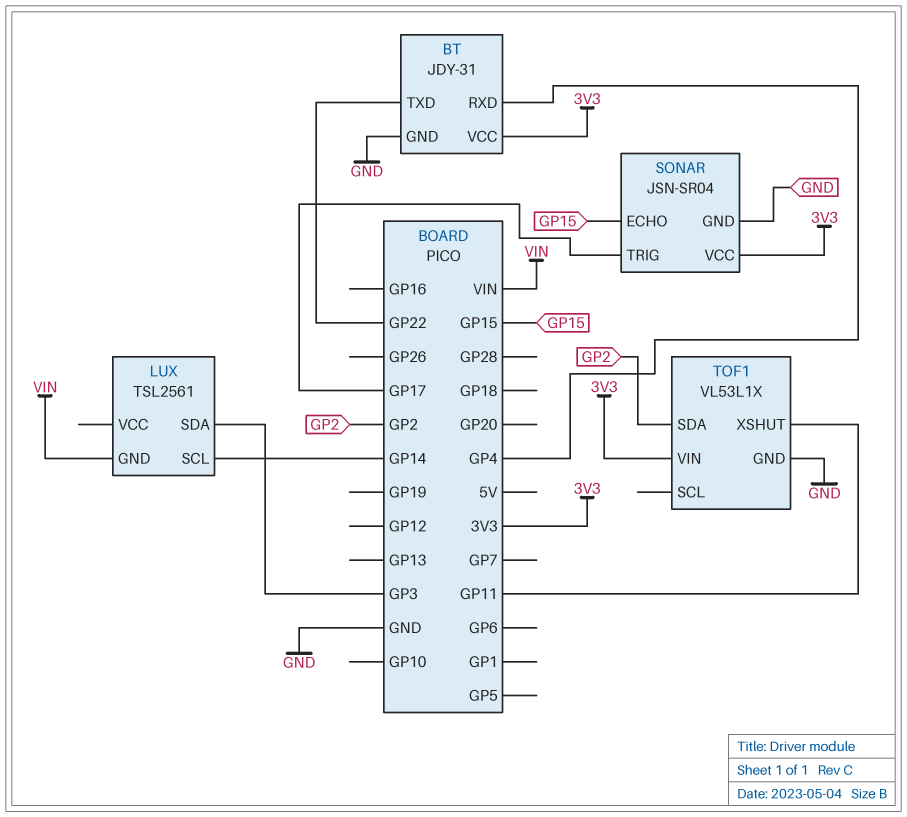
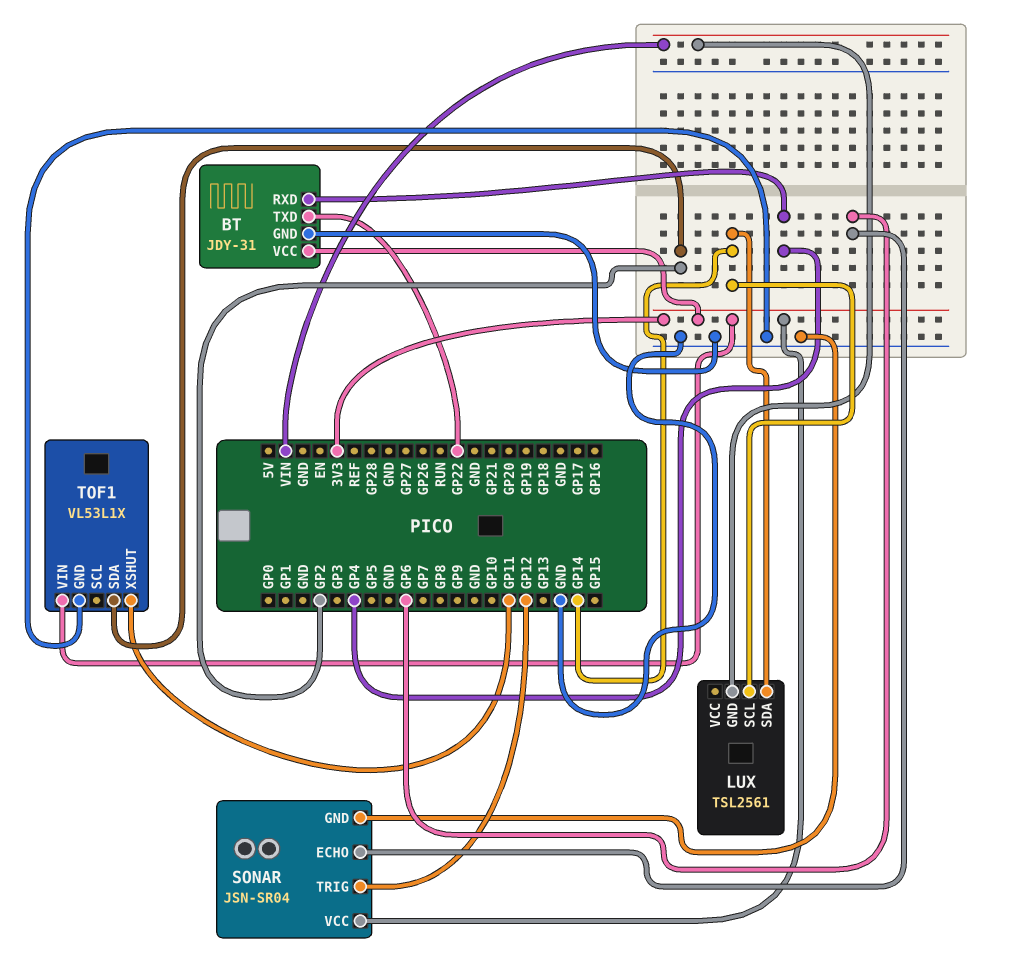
LUX pin SDA: GP3 -> GP14
SONAR pin ECHO: GP15 -> GP6
SONAR pin TRIG: GP17 -> GP12

